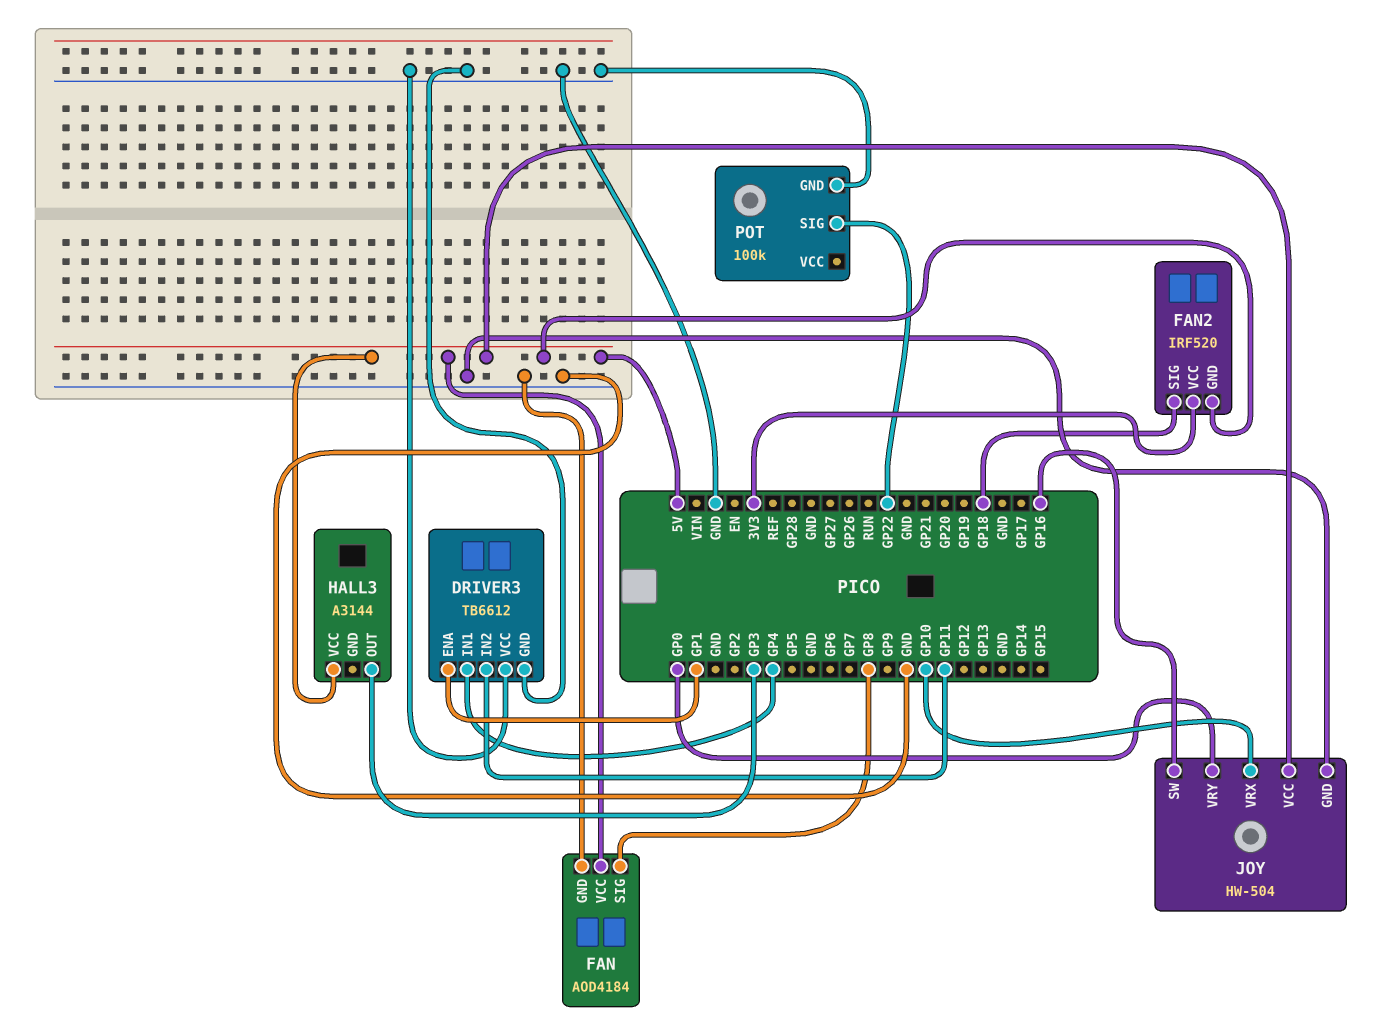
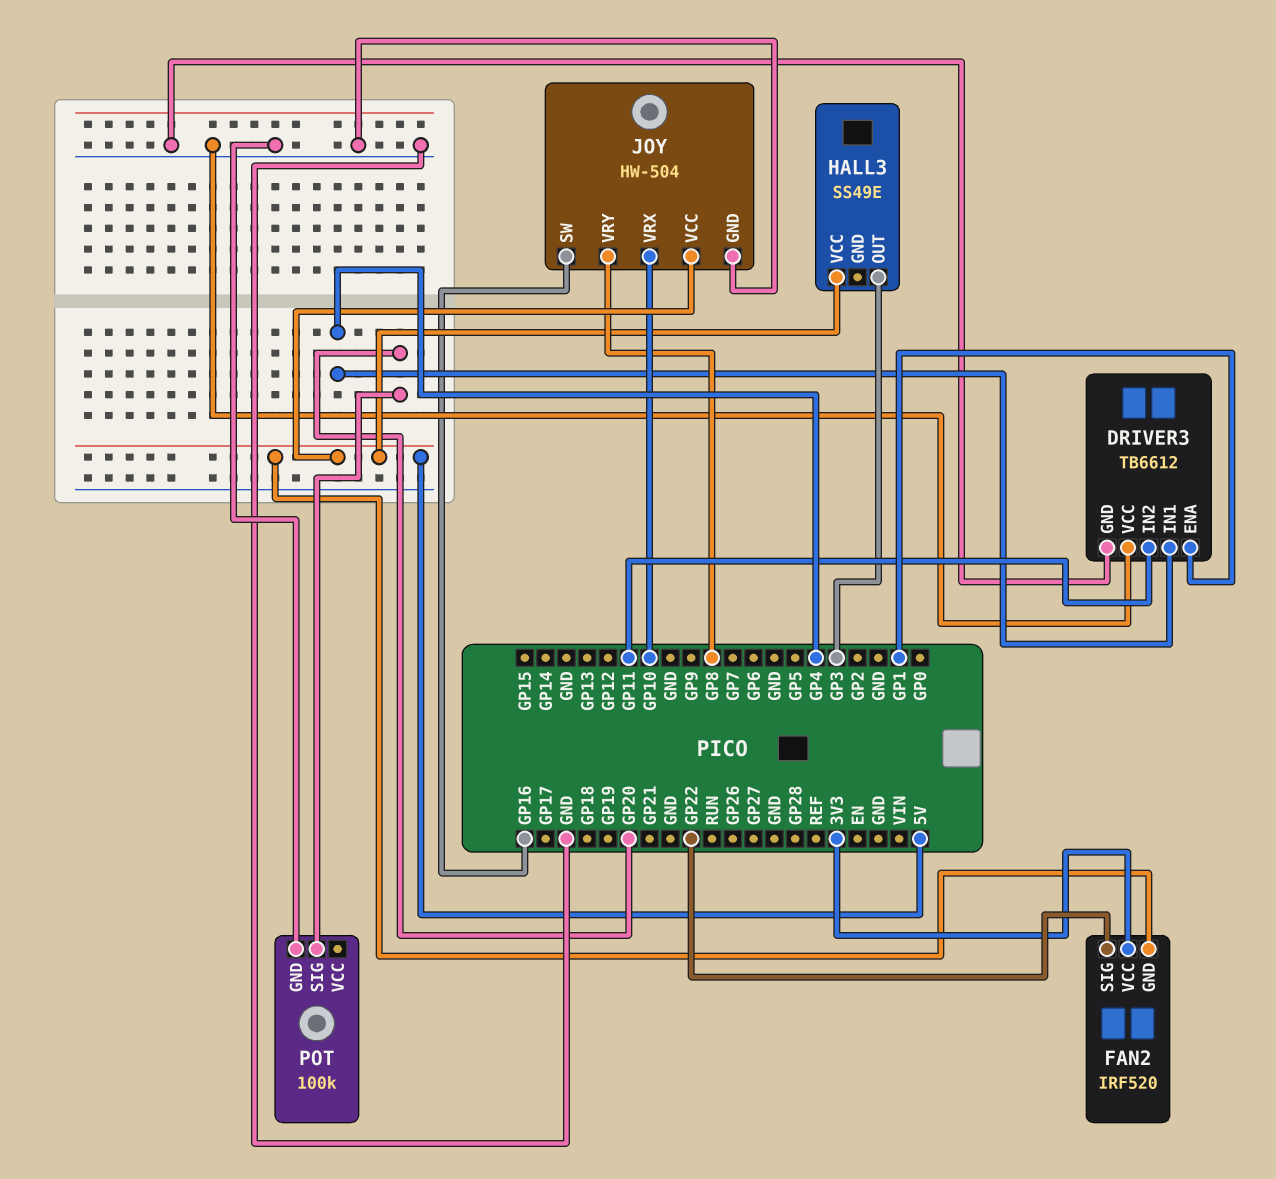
FAN: AOD4184 -> none
FAN pin GND: GND -> none
FAN pin SIG: GP8 -> none
FAN pin VCC: 5V -> none
FAN2 pin SIG: GP18 -> GP22
HALL3: A3144 -> SS49E
JOY pin VRY: GP0 -> GP8
POT pin SIG: GP22 -> GP20

